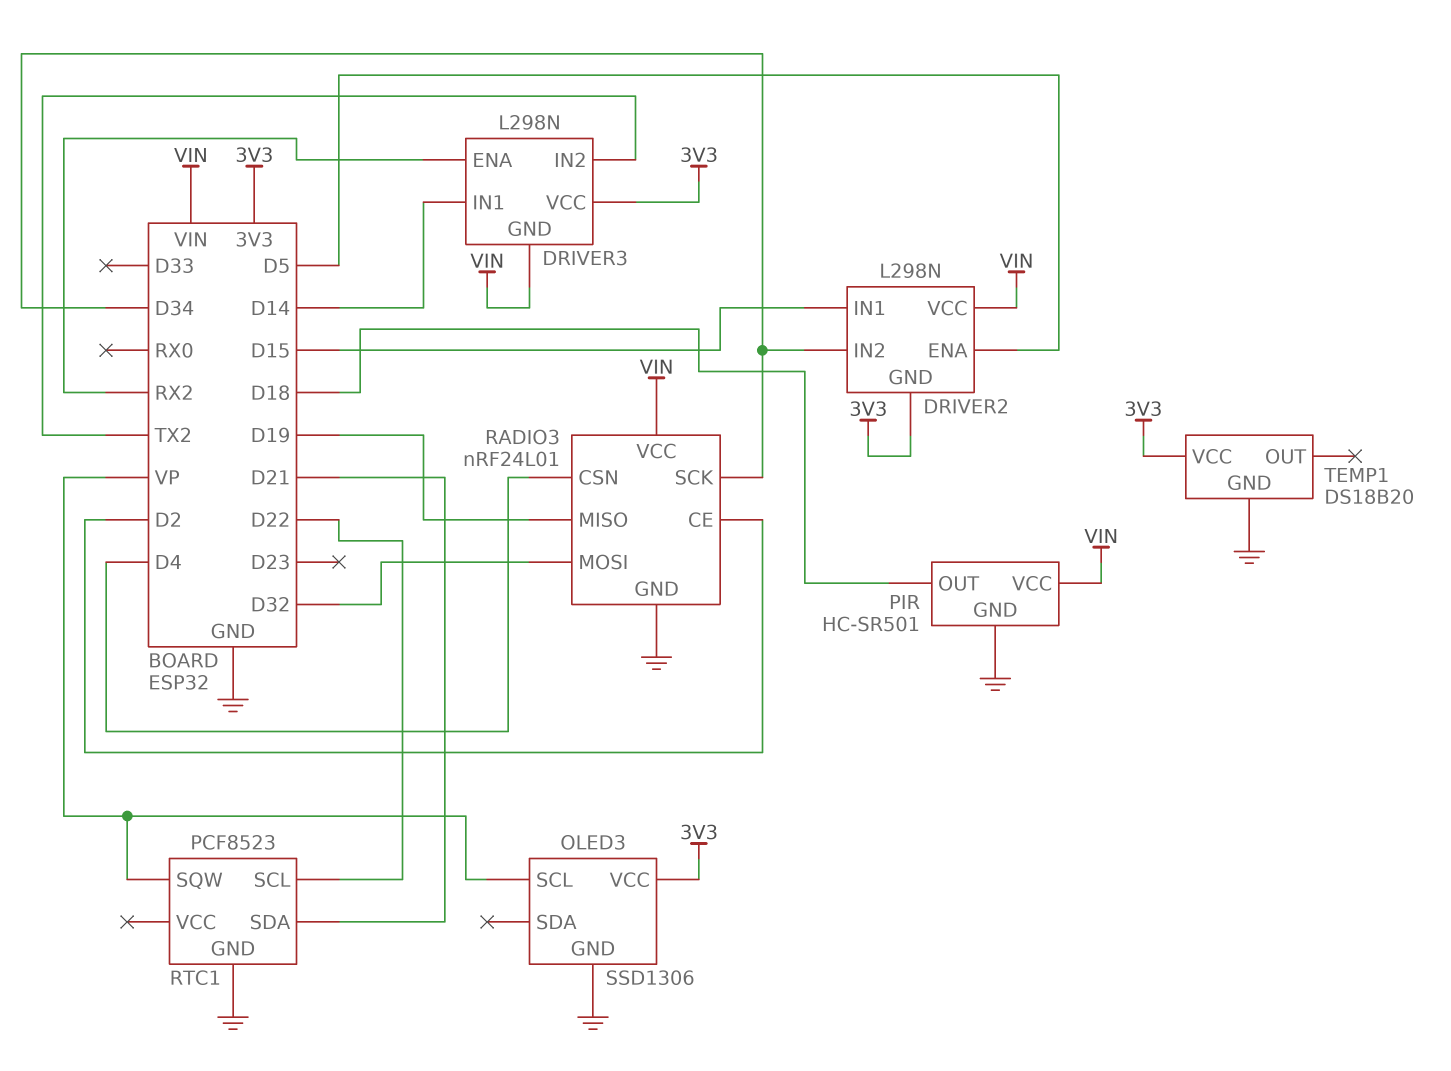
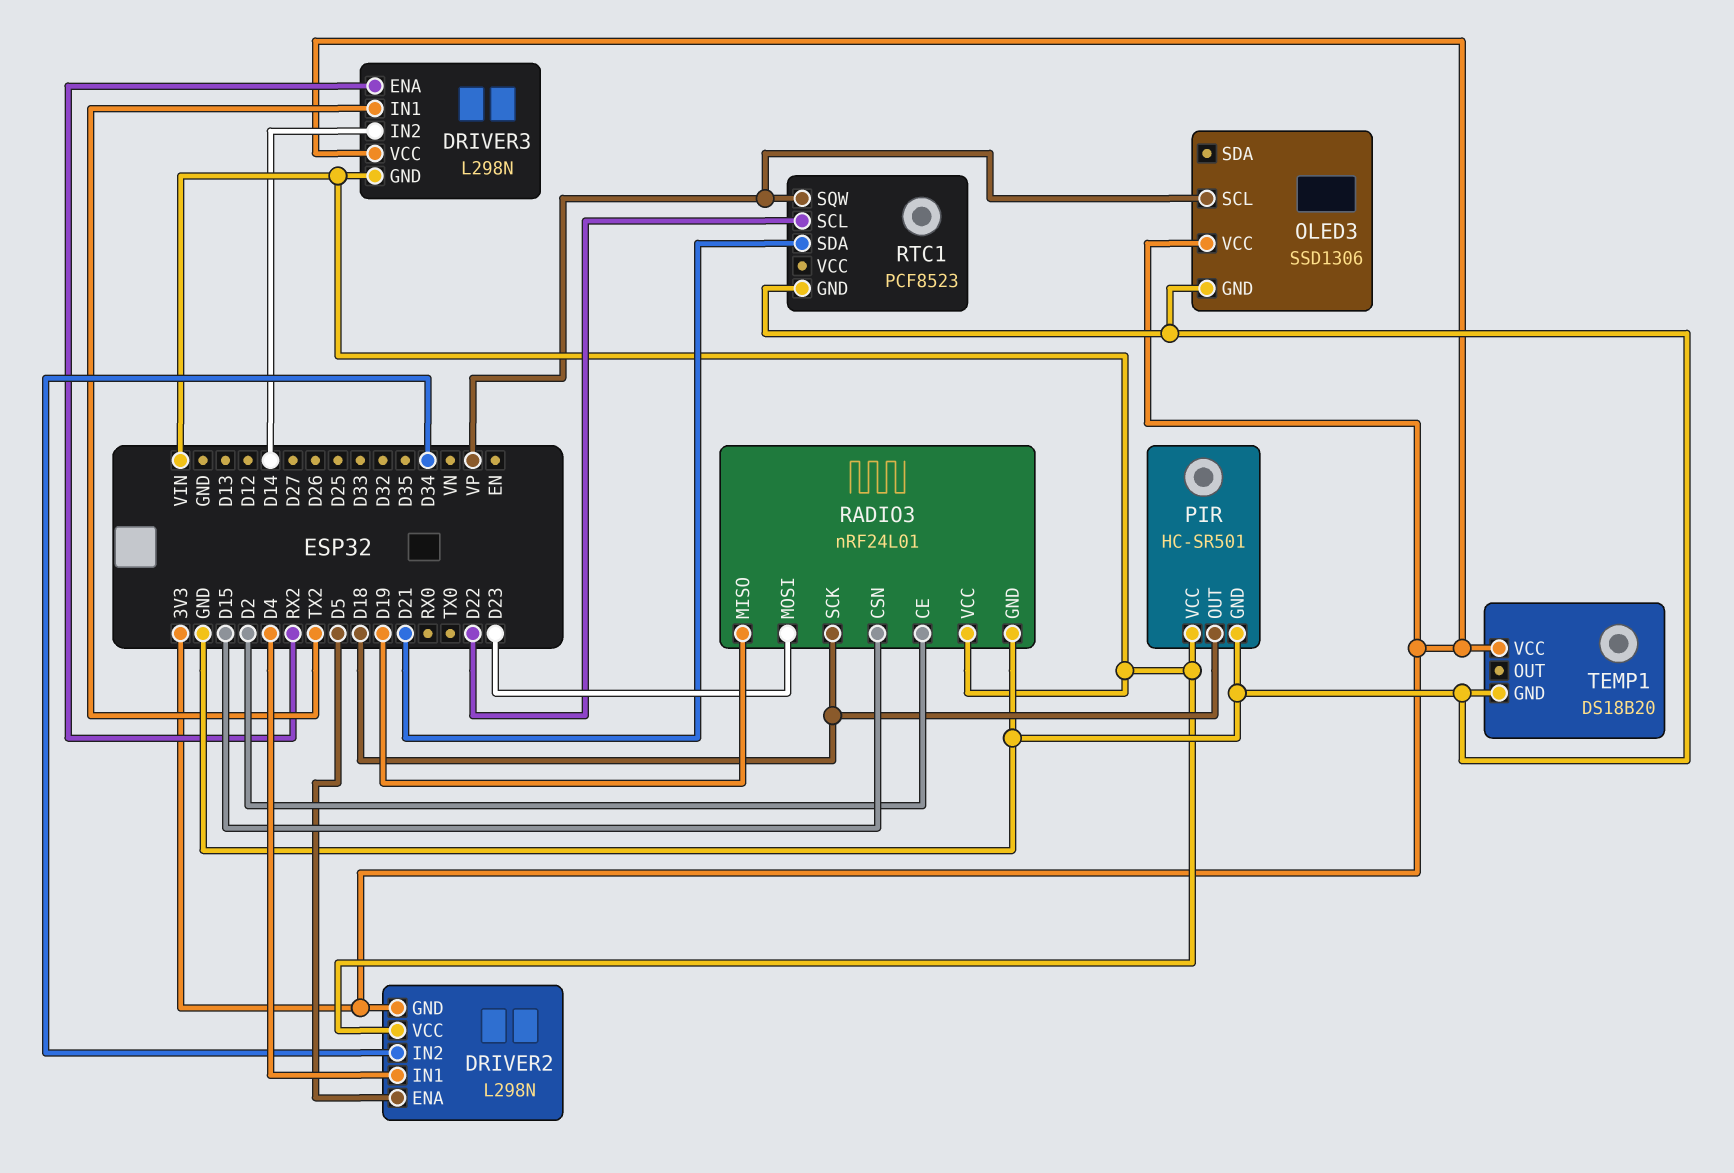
DRIVER2 pin IN1: D15 -> D4
DRIVER3 pin IN1: D14 -> TX2
DRIVER3 pin IN2: TX2 -> D14
RADIO3 pin CSN: D4 -> D15
RADIO3 pin MOSI: D32 -> D23
RADIO3 pin SCK: D34 -> D18

